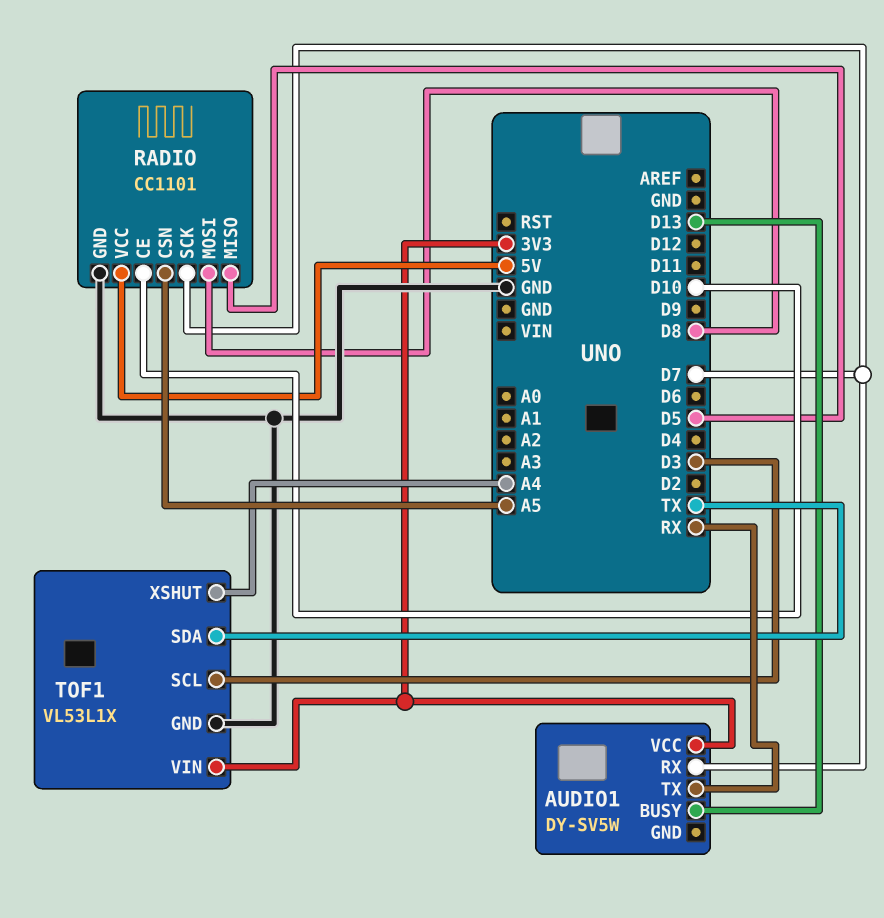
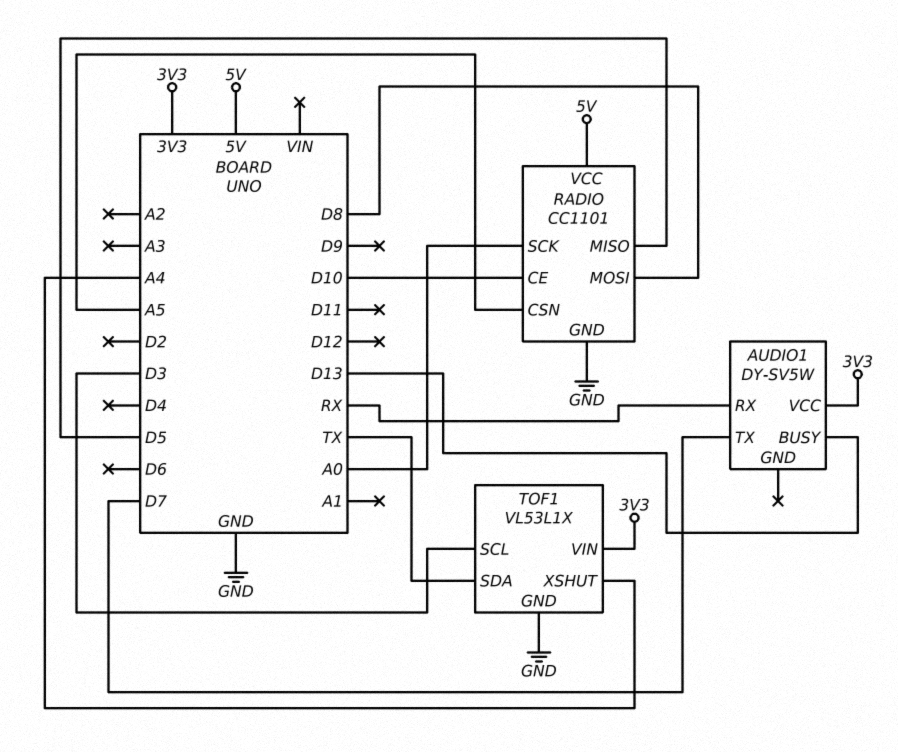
AUDIO1 pin RX: D7 -> RX
AUDIO1 pin TX: RX -> D7
RADIO pin SCK: D7 -> A0

